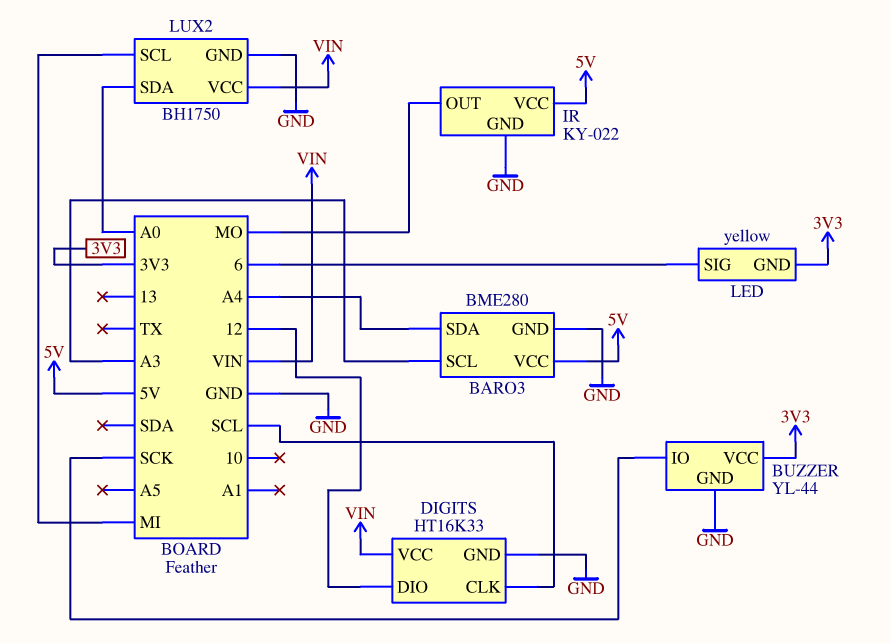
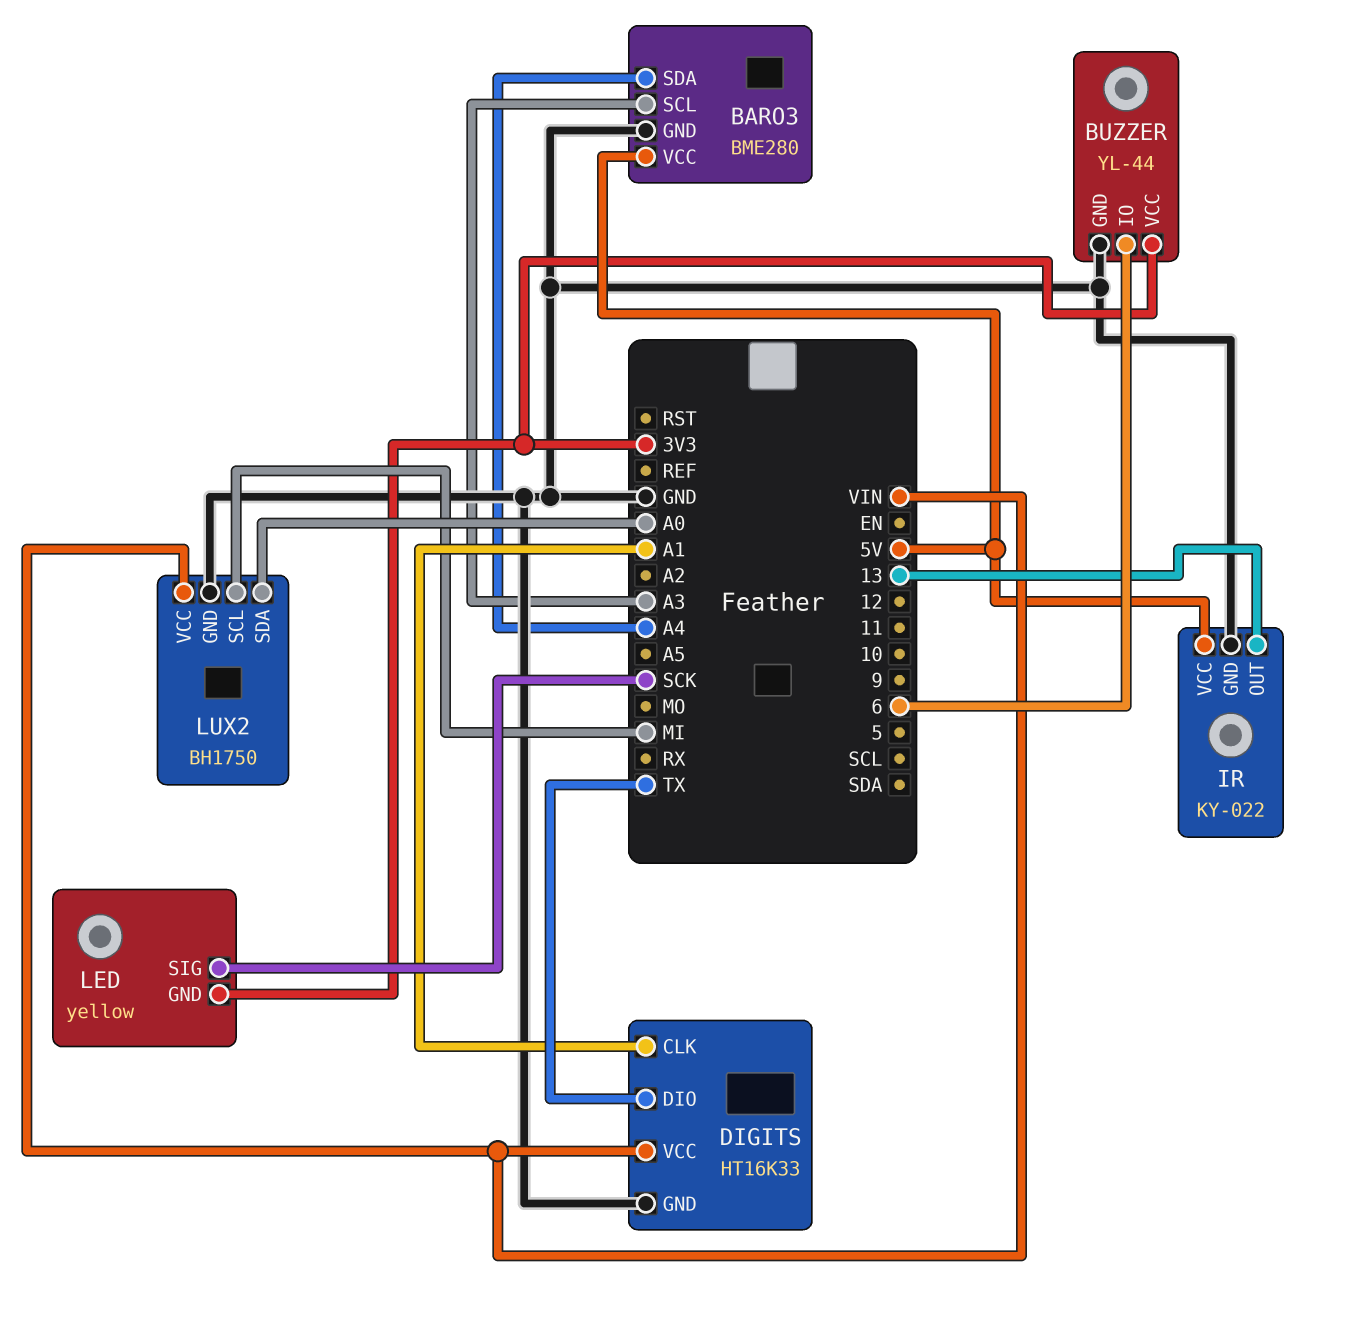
BUZZER pin IO: SCK -> 6
DIGITS pin CLK: SCL -> A1
DIGITS pin DIO: 12 -> TX
IR pin OUT: MO -> 13
LED pin SIG: 6 -> SCK

